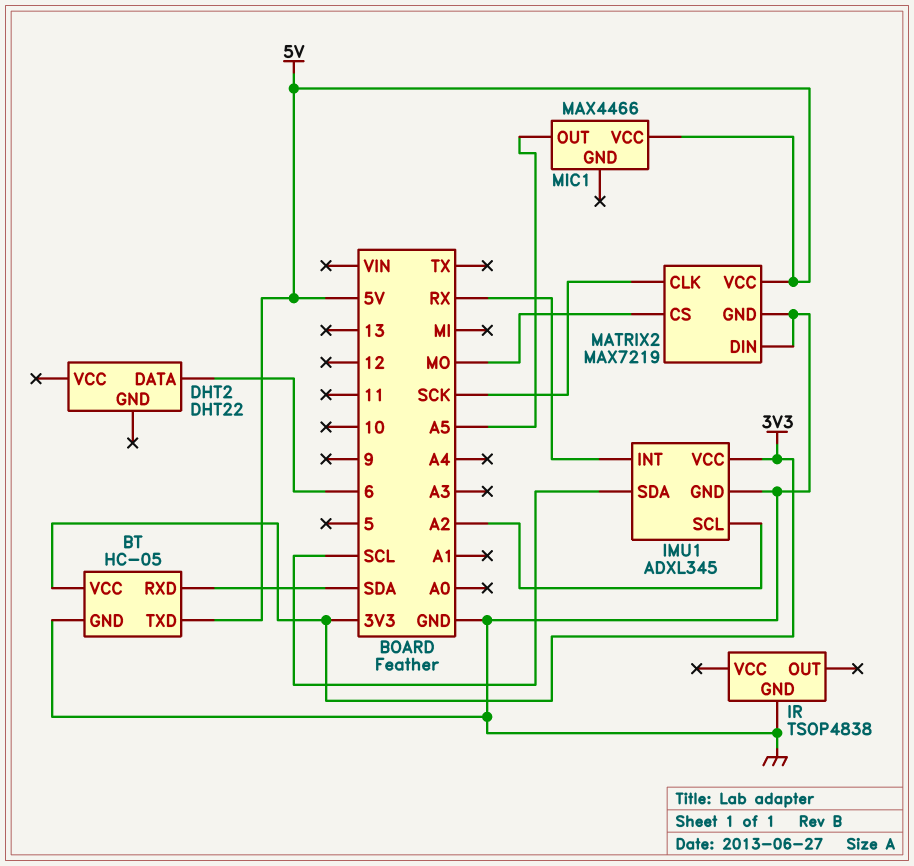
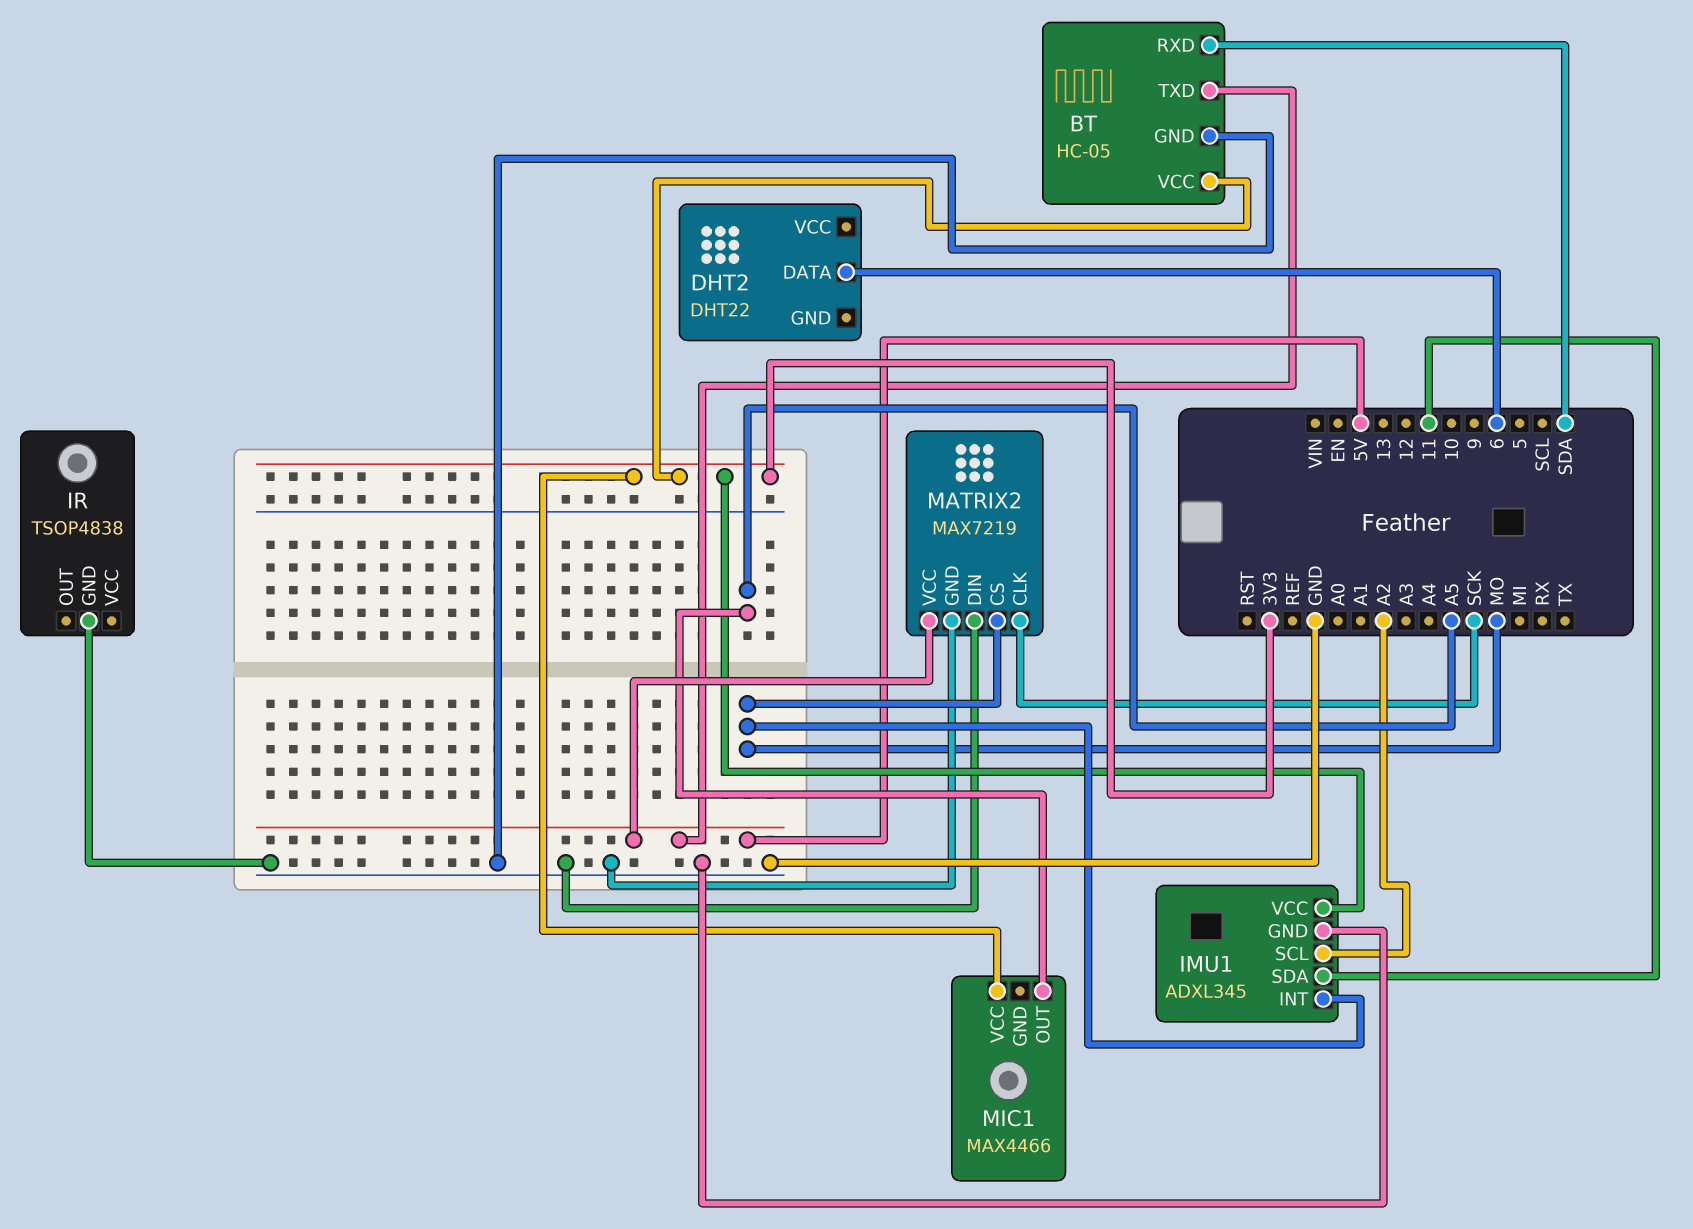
IMU1 pin INT: RX -> MO
IMU1 pin SDA: SCL -> 11
MIC1 pin VCC: 5V -> 3V3

